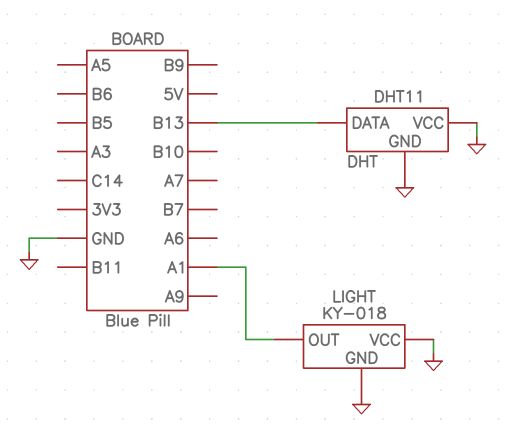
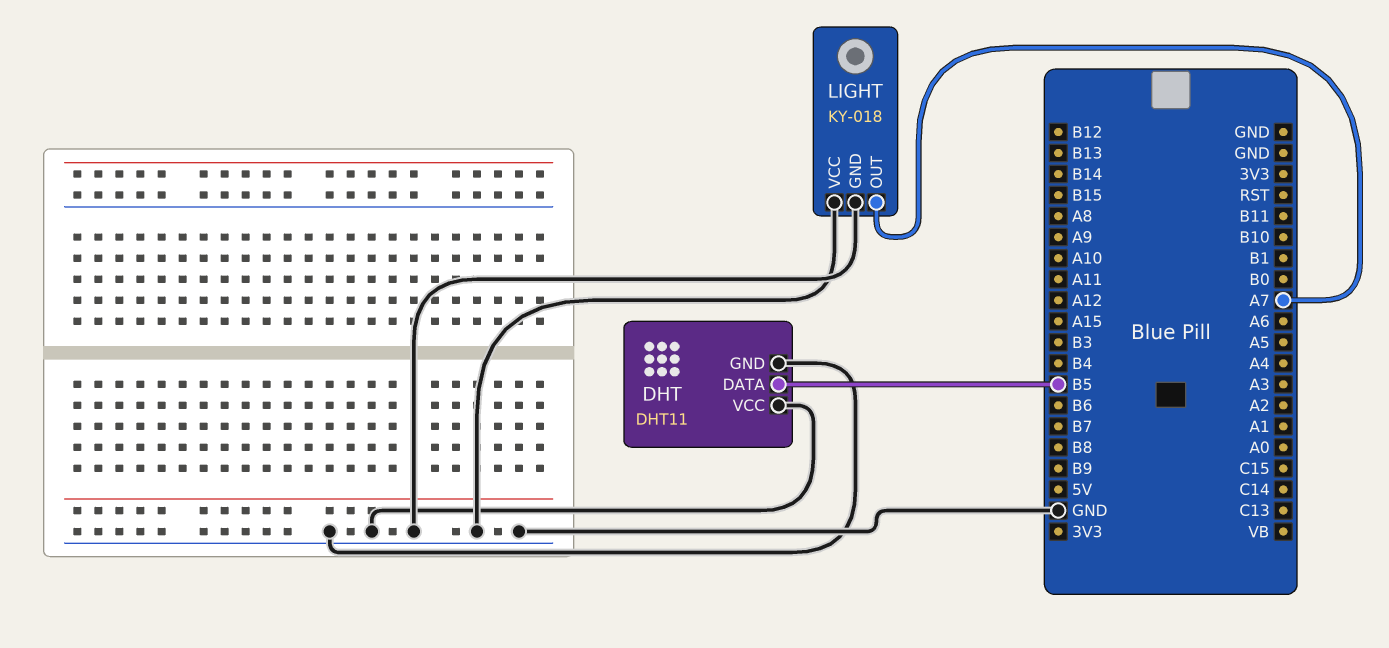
DHT pin DATA: B13 -> B5
LIGHT pin OUT: A1 -> A7

